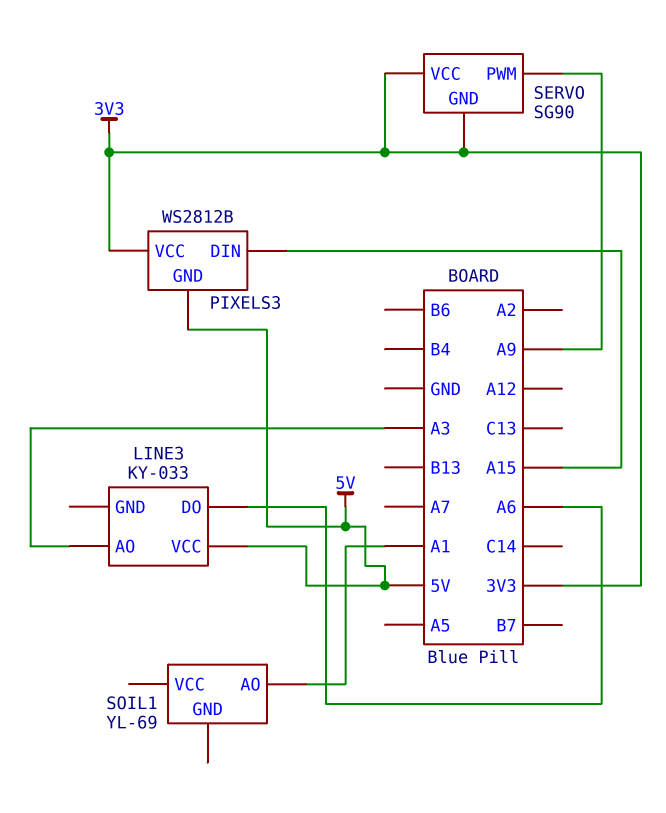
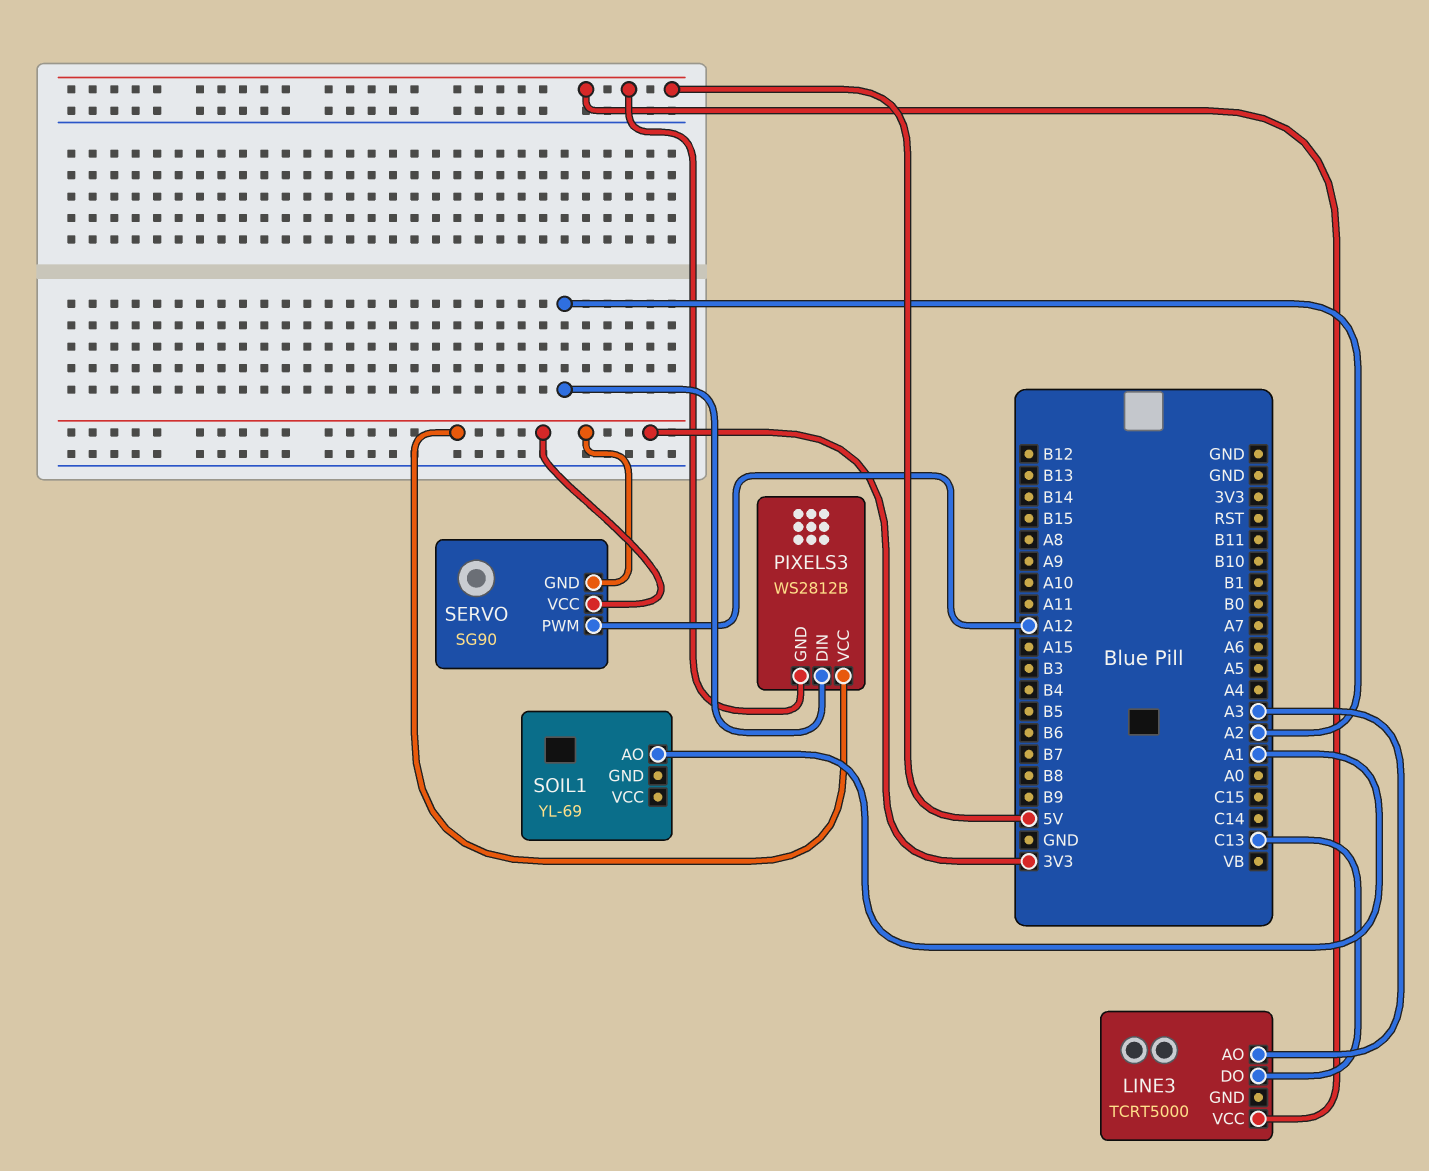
LINE3: KY-033 -> TCRT5000
LINE3 pin DO: A6 -> C13
PIXELS3 pin DIN: A15 -> A2
SERVO pin PWM: A9 -> A12

